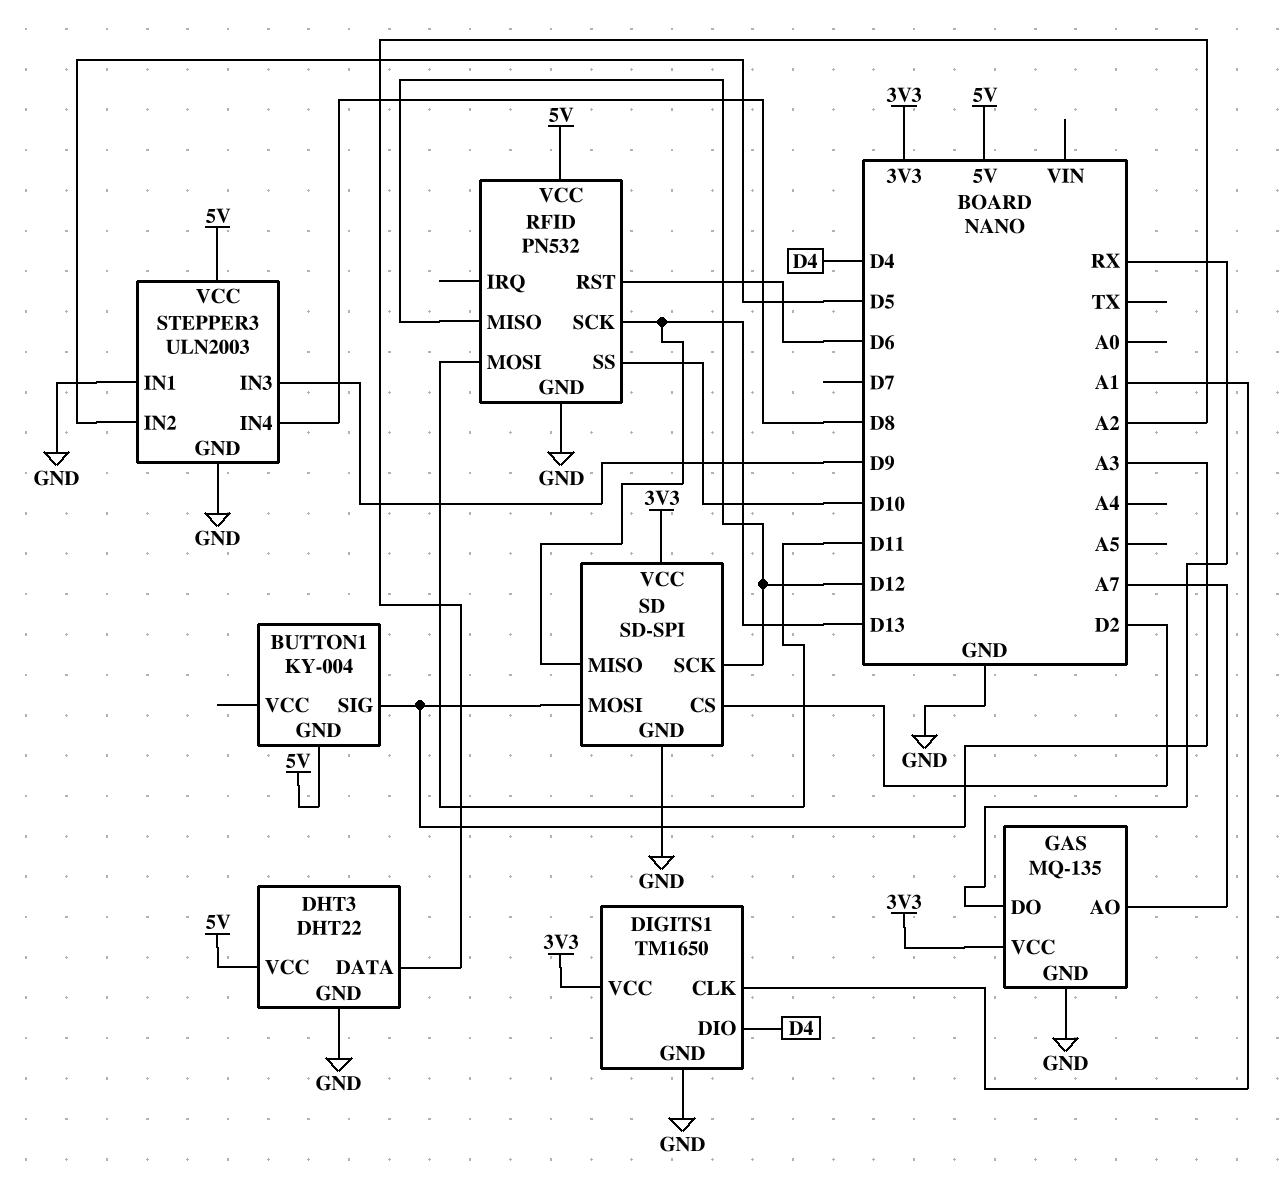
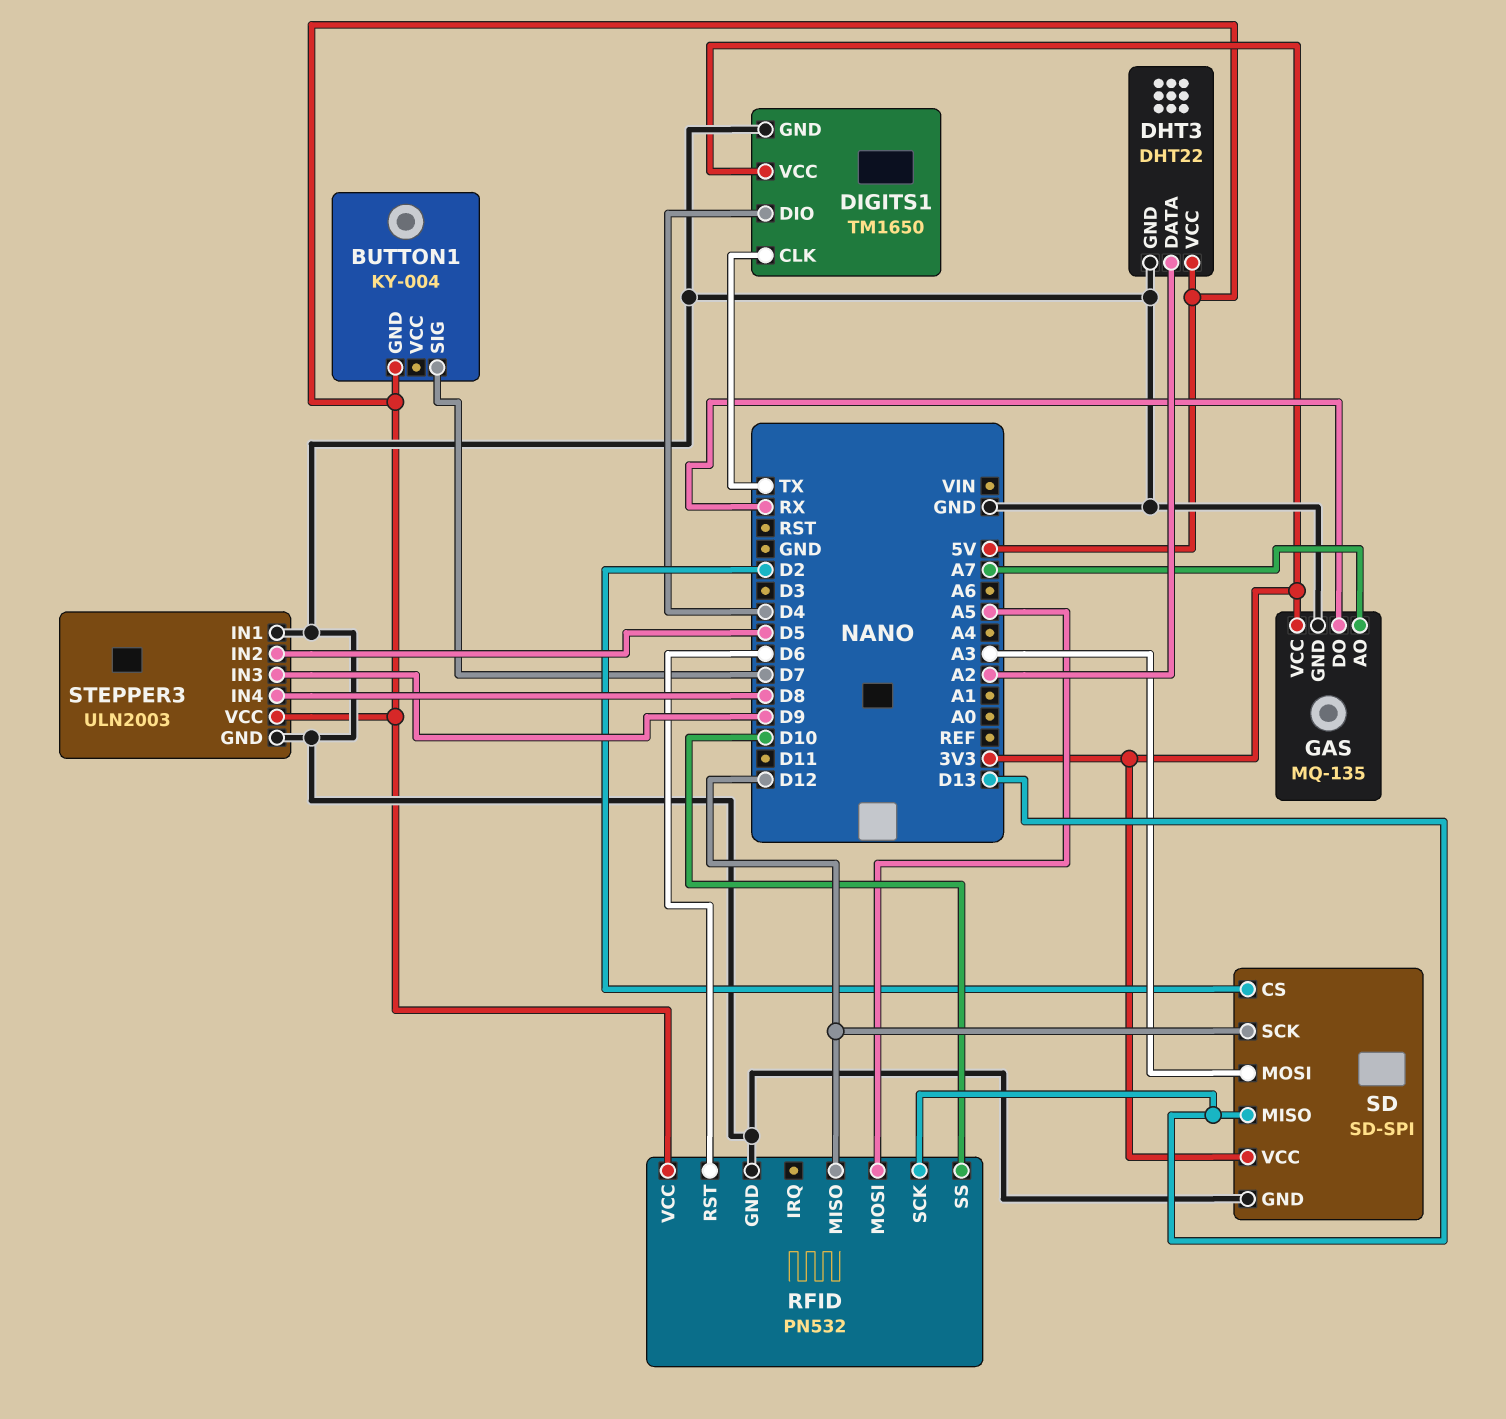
BUTTON1 pin SIG: A3 -> D7
DIGITS1 pin CLK: A1 -> TX
RFID pin MOSI: D11 -> A5

